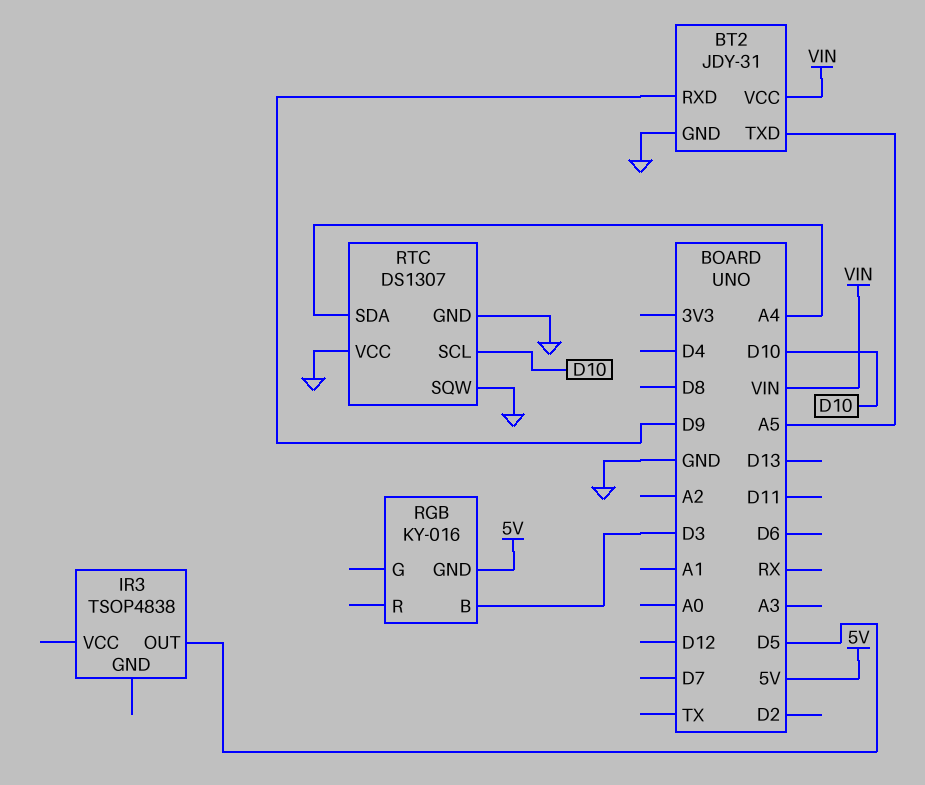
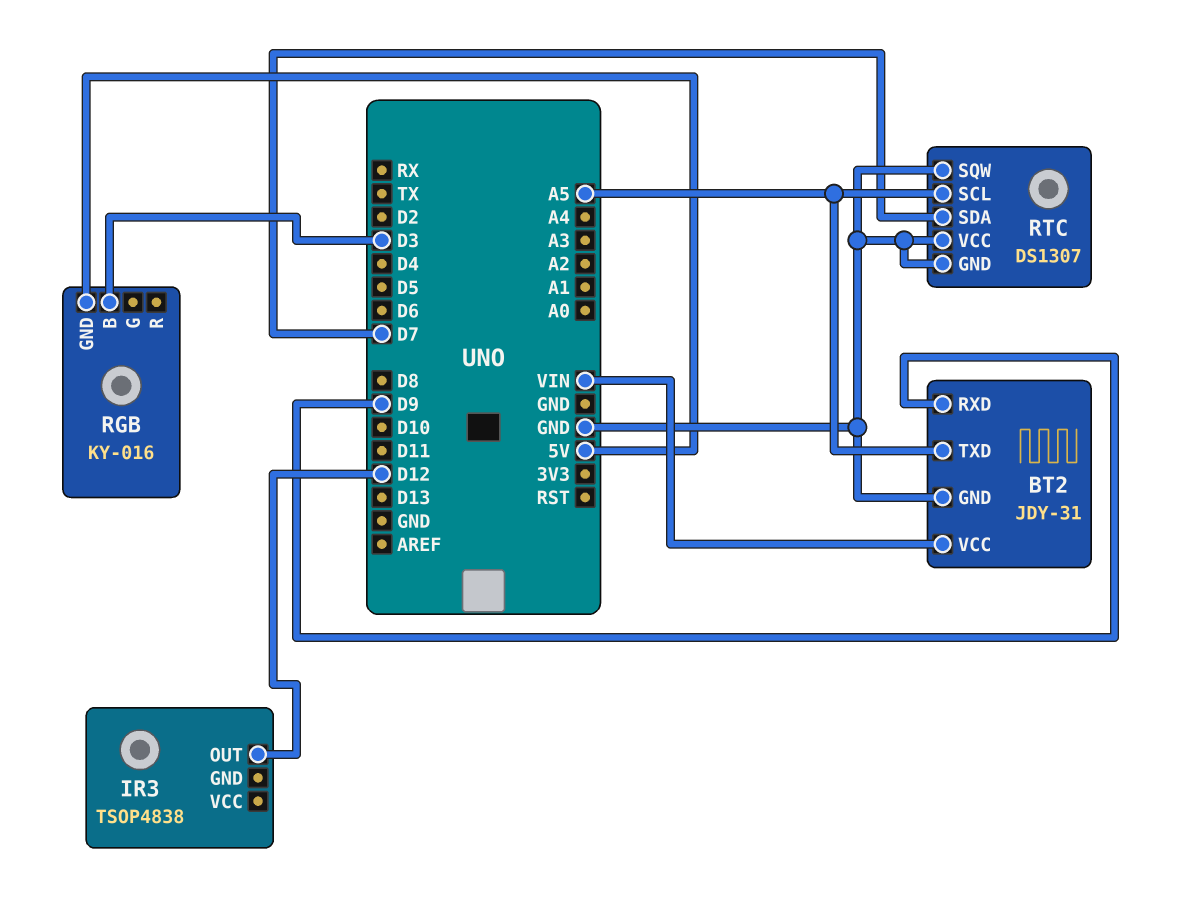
IR3 pin OUT: D5 -> D12
RTC pin SCL: D10 -> A5
RTC pin SDA: A4 -> D7

